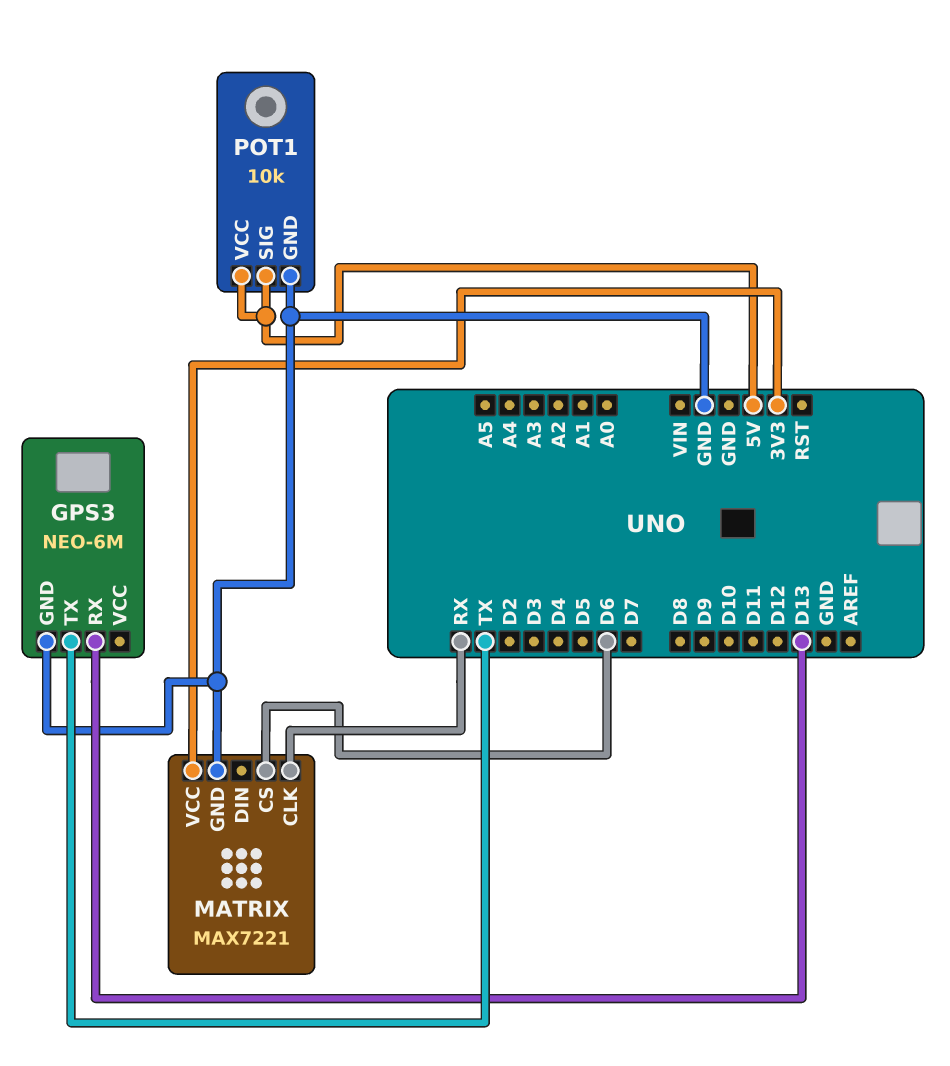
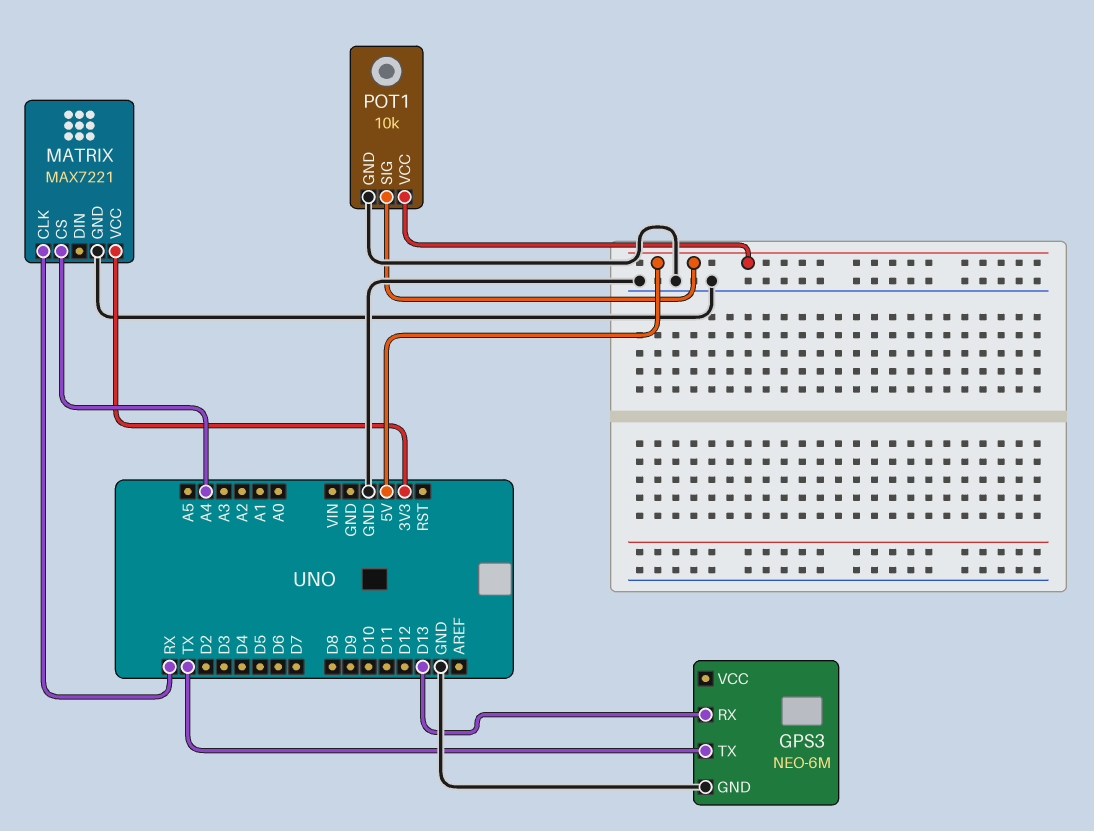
MATRIX pin CS: D6 -> A4

